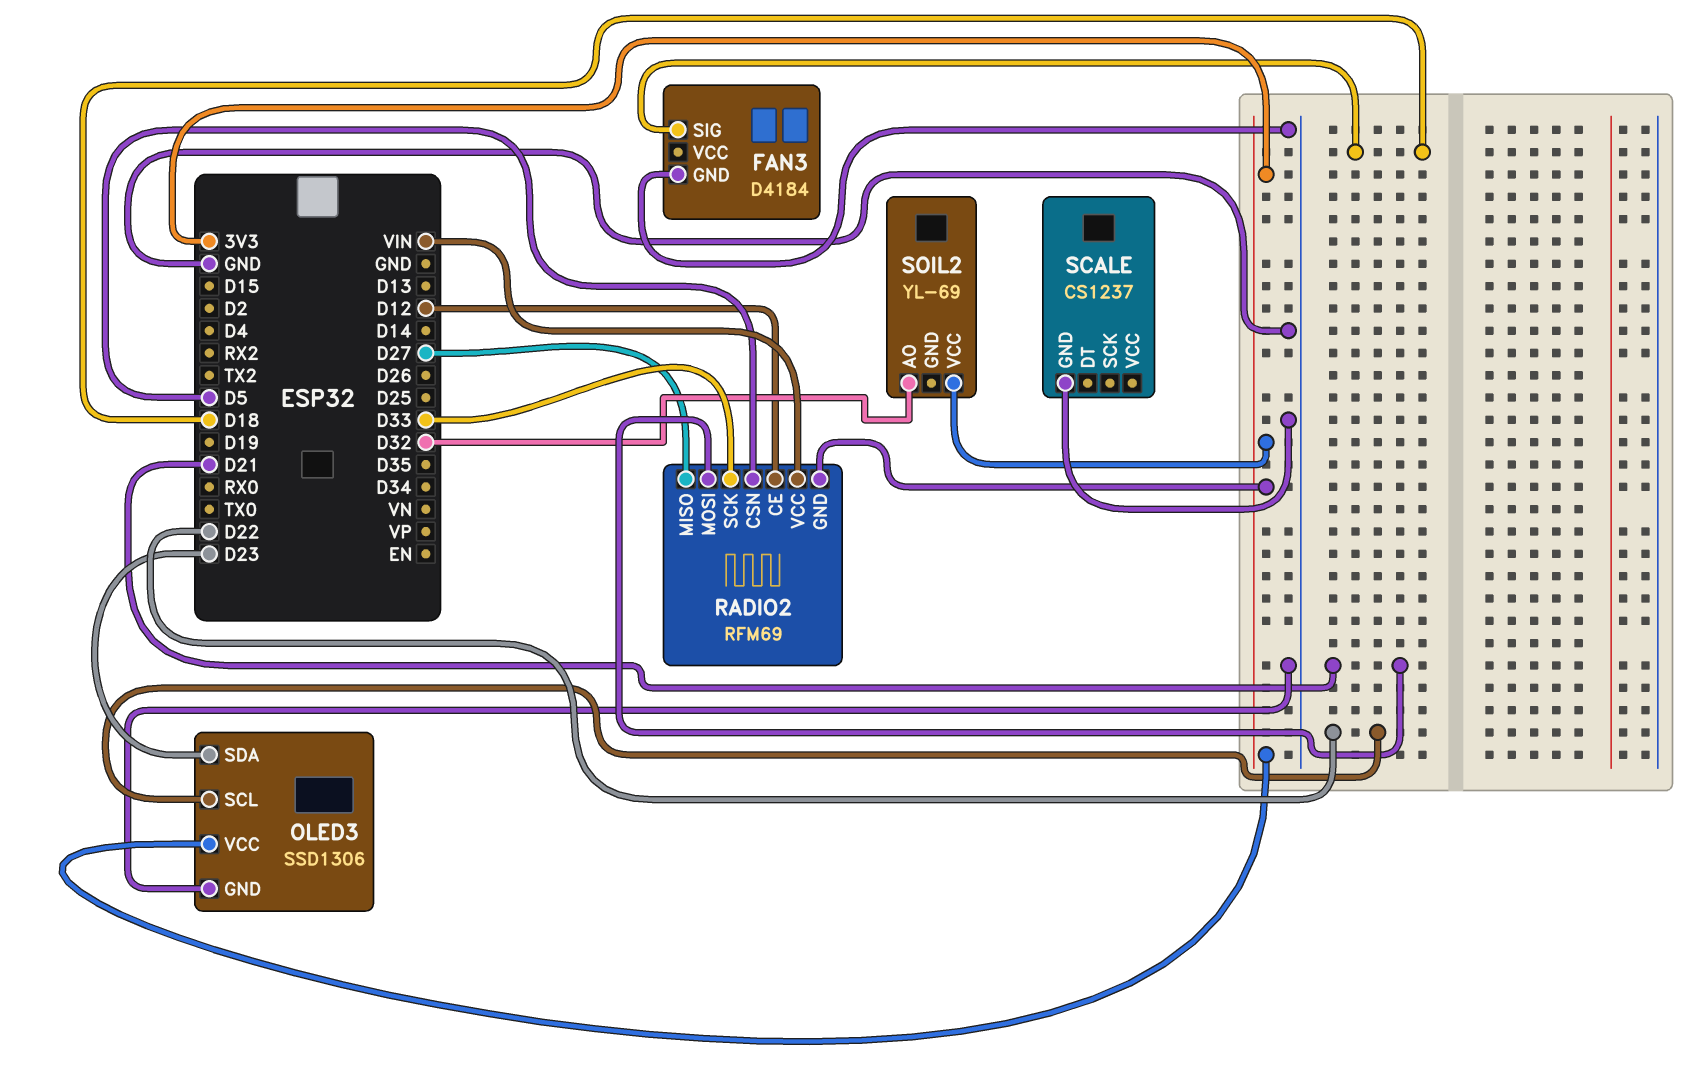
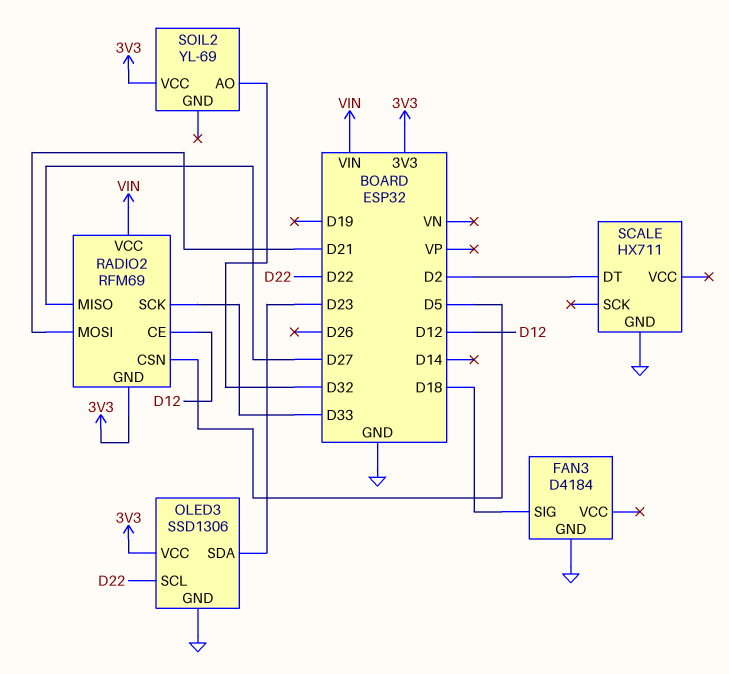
SCALE: CS1237 -> HX711
SCALE pin DT: none -> D2

